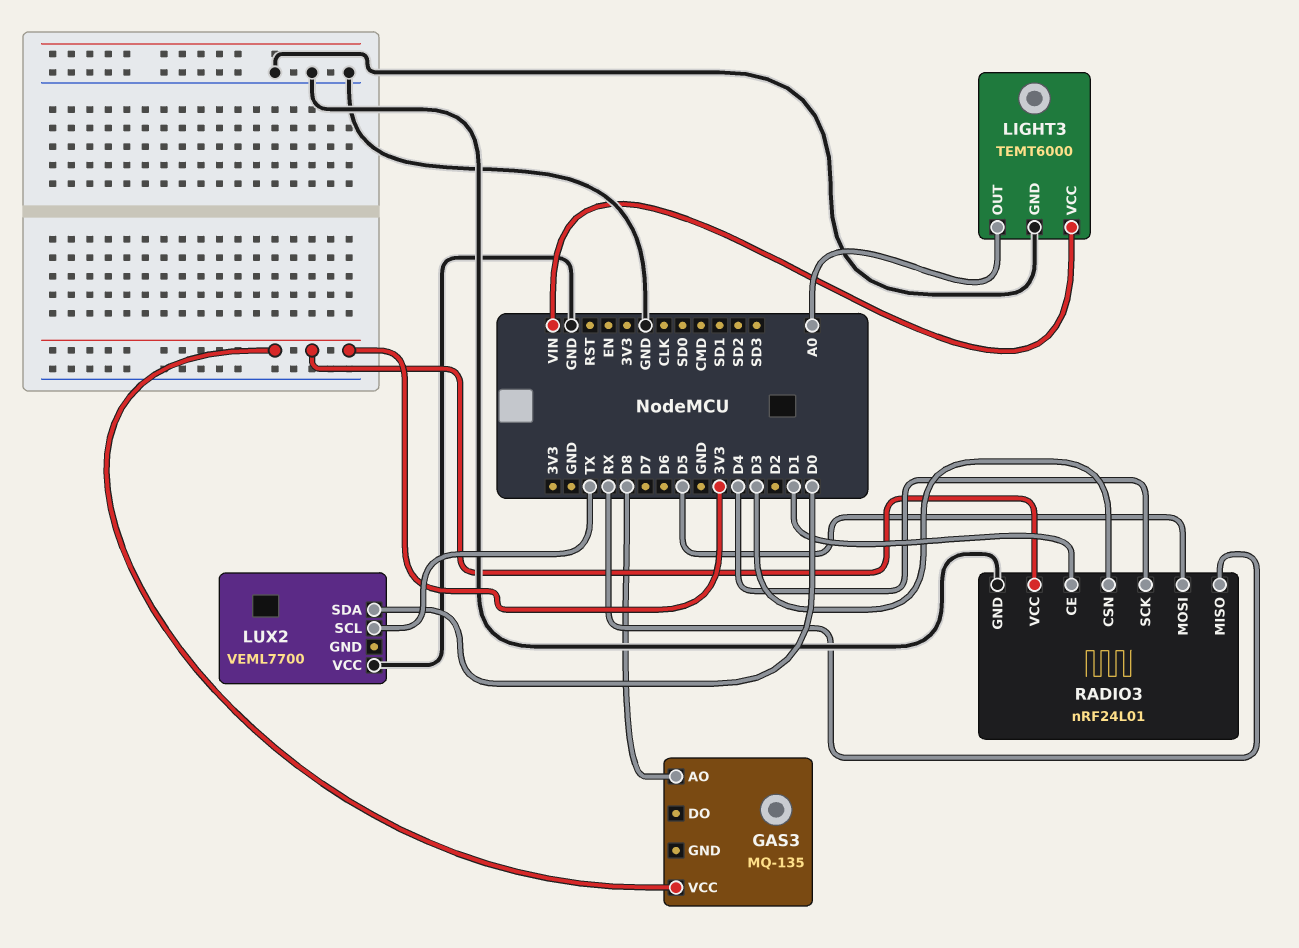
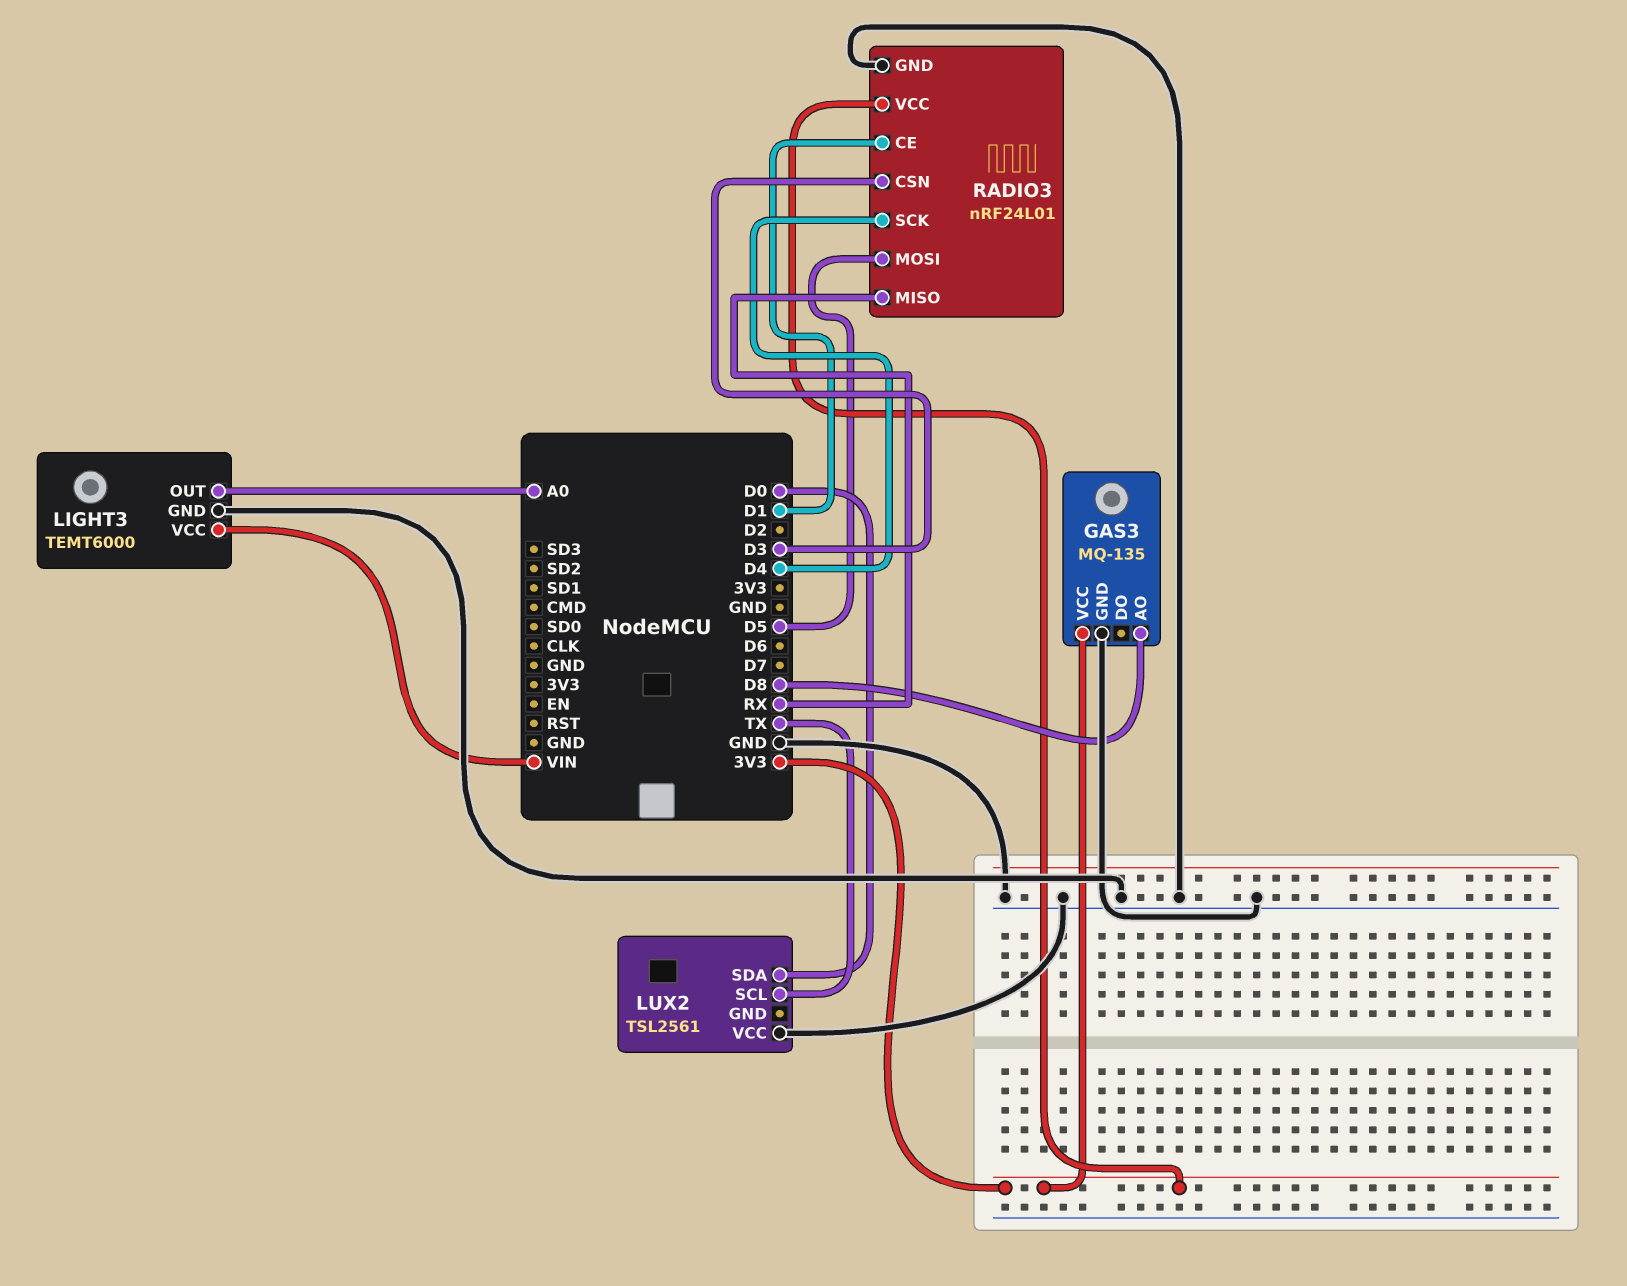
GAS3 pin GND: none -> GND
LUX2: VEML7700 -> TSL2561

